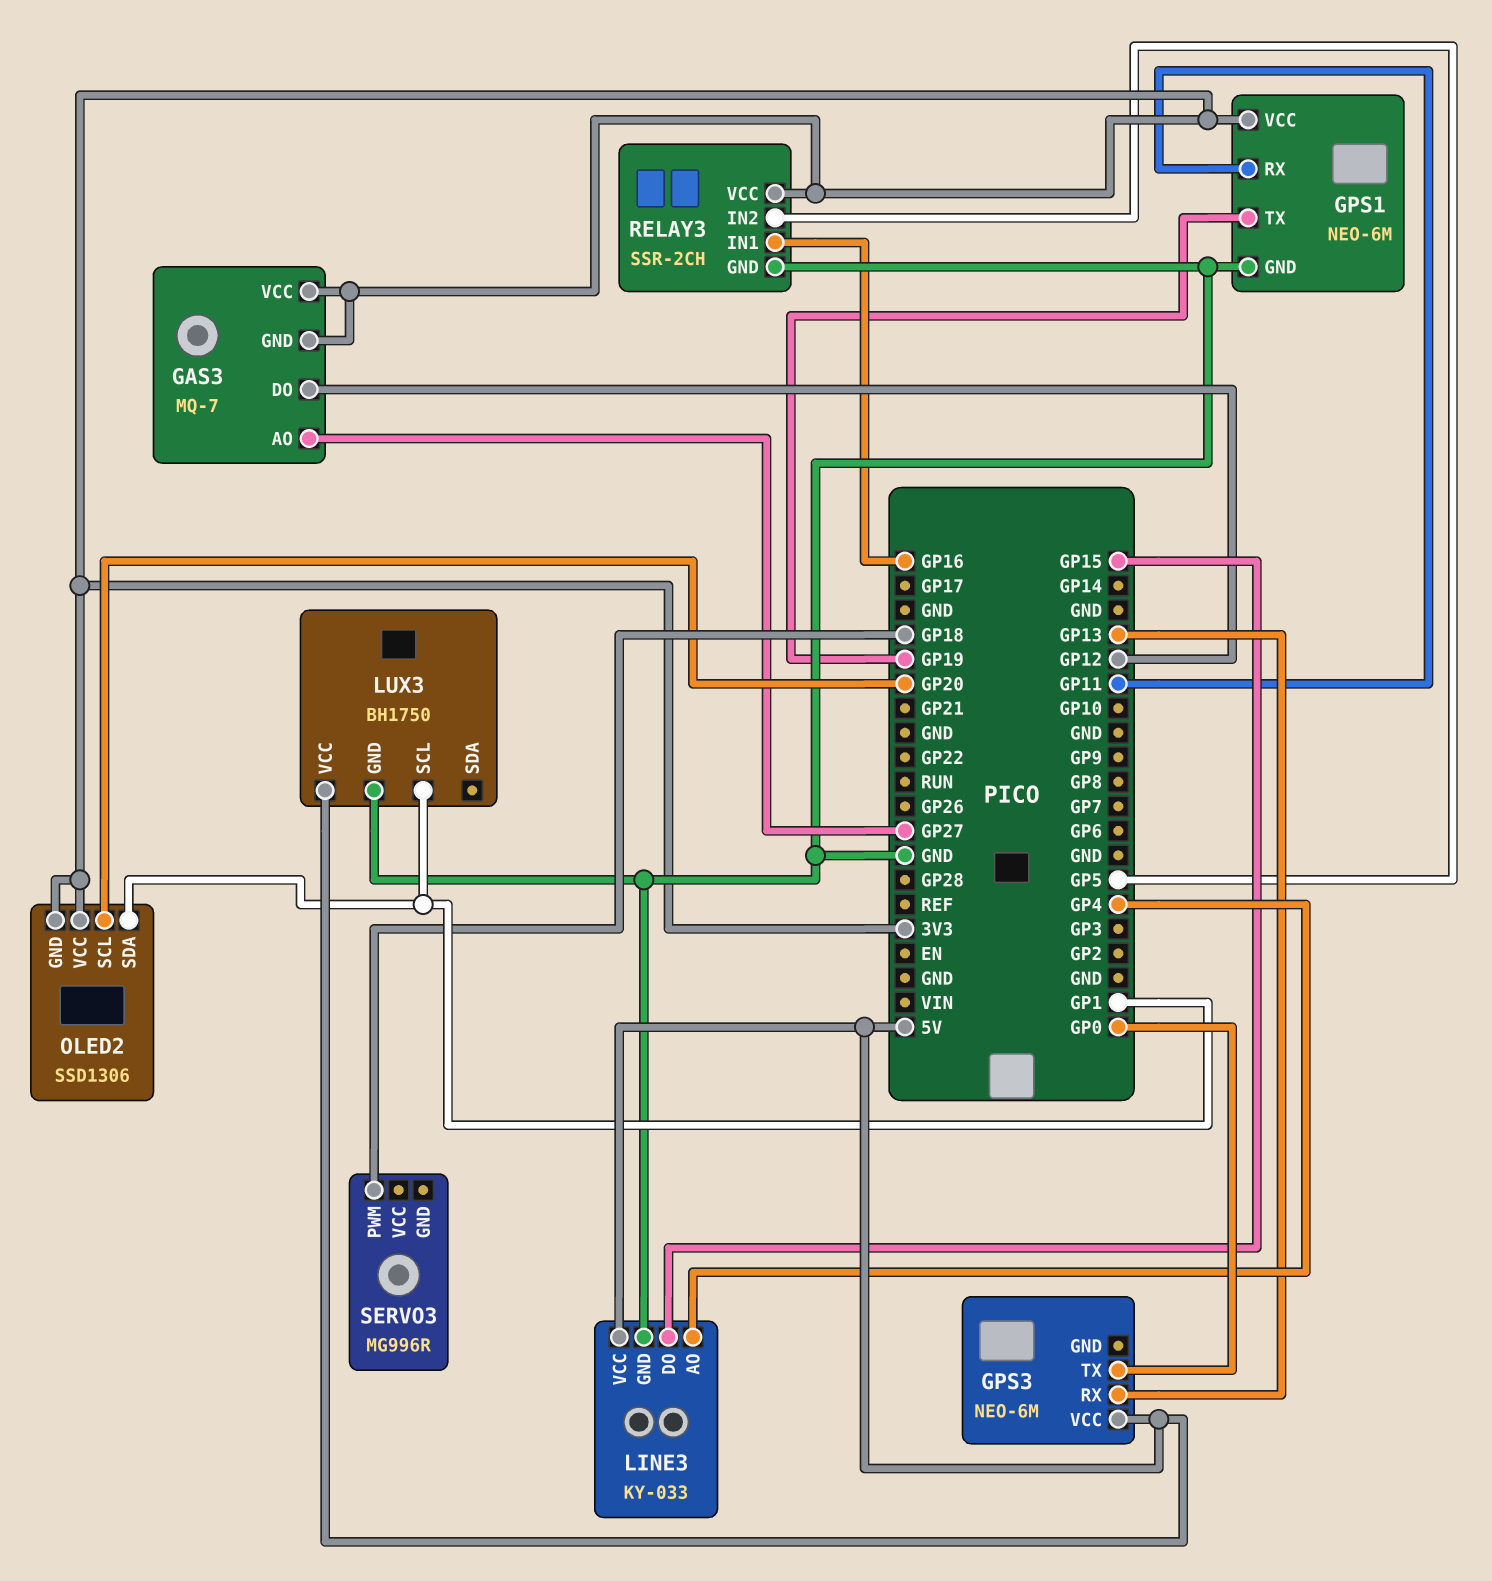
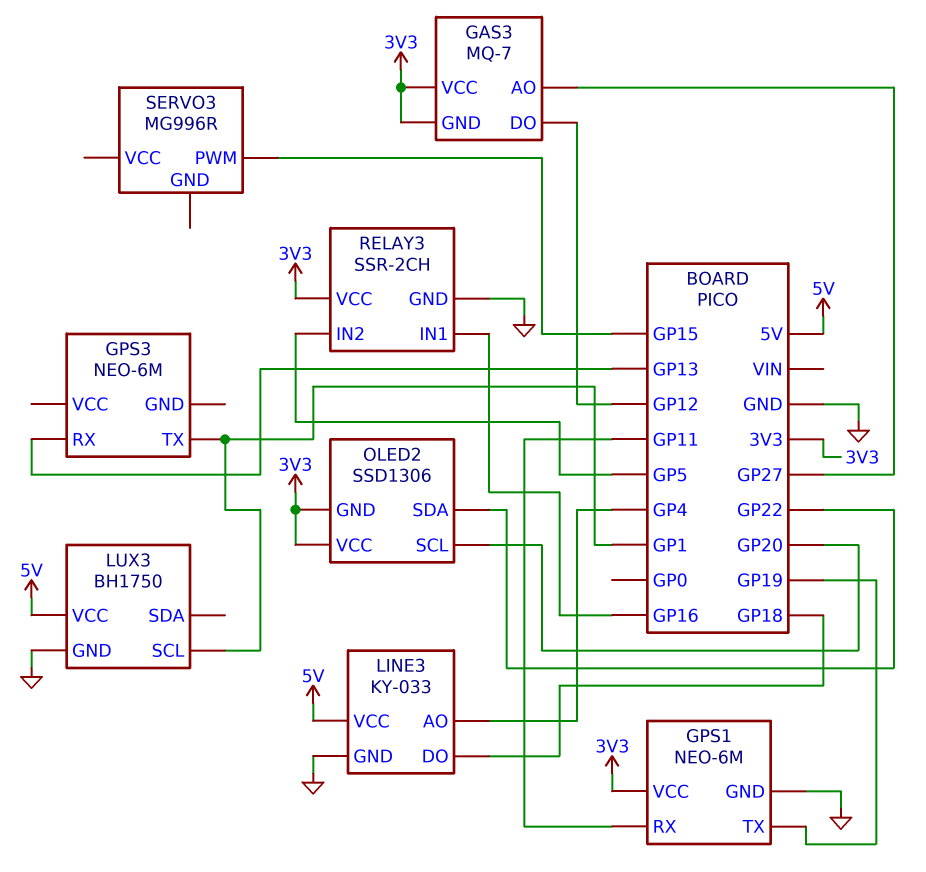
GPS3 pin TX: GP0 -> GP1
GPS3 pin VCC: 5V -> none
LINE3 pin DO: GP15 -> GP18
OLED2 pin SDA: GP1 -> GP22
SERVO3 pin PWM: GP18 -> GP15

